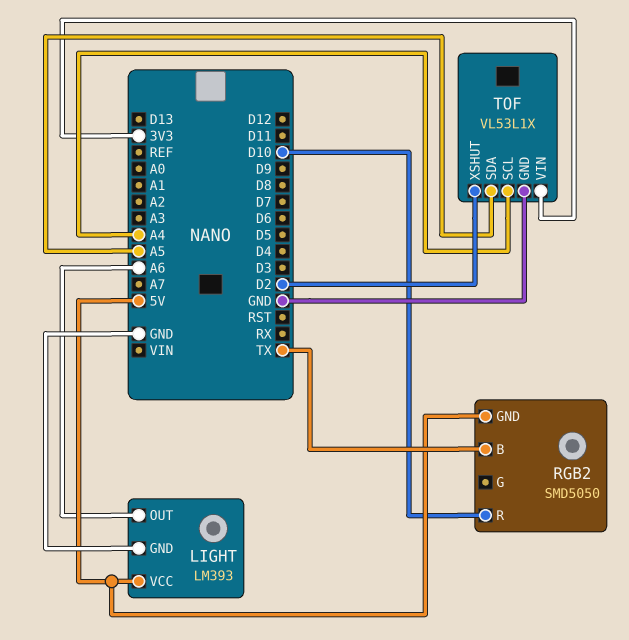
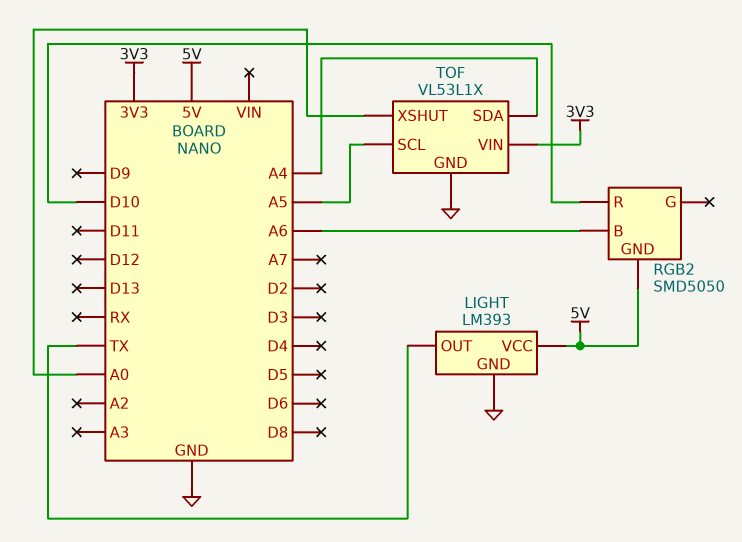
LIGHT pin OUT: A6 -> TX
RGB2 pin B: TX -> A6
TOF pin SCL: A4 -> A5
TOF pin SDA: A5 -> A4
TOF pin XSHUT: D2 -> A0

